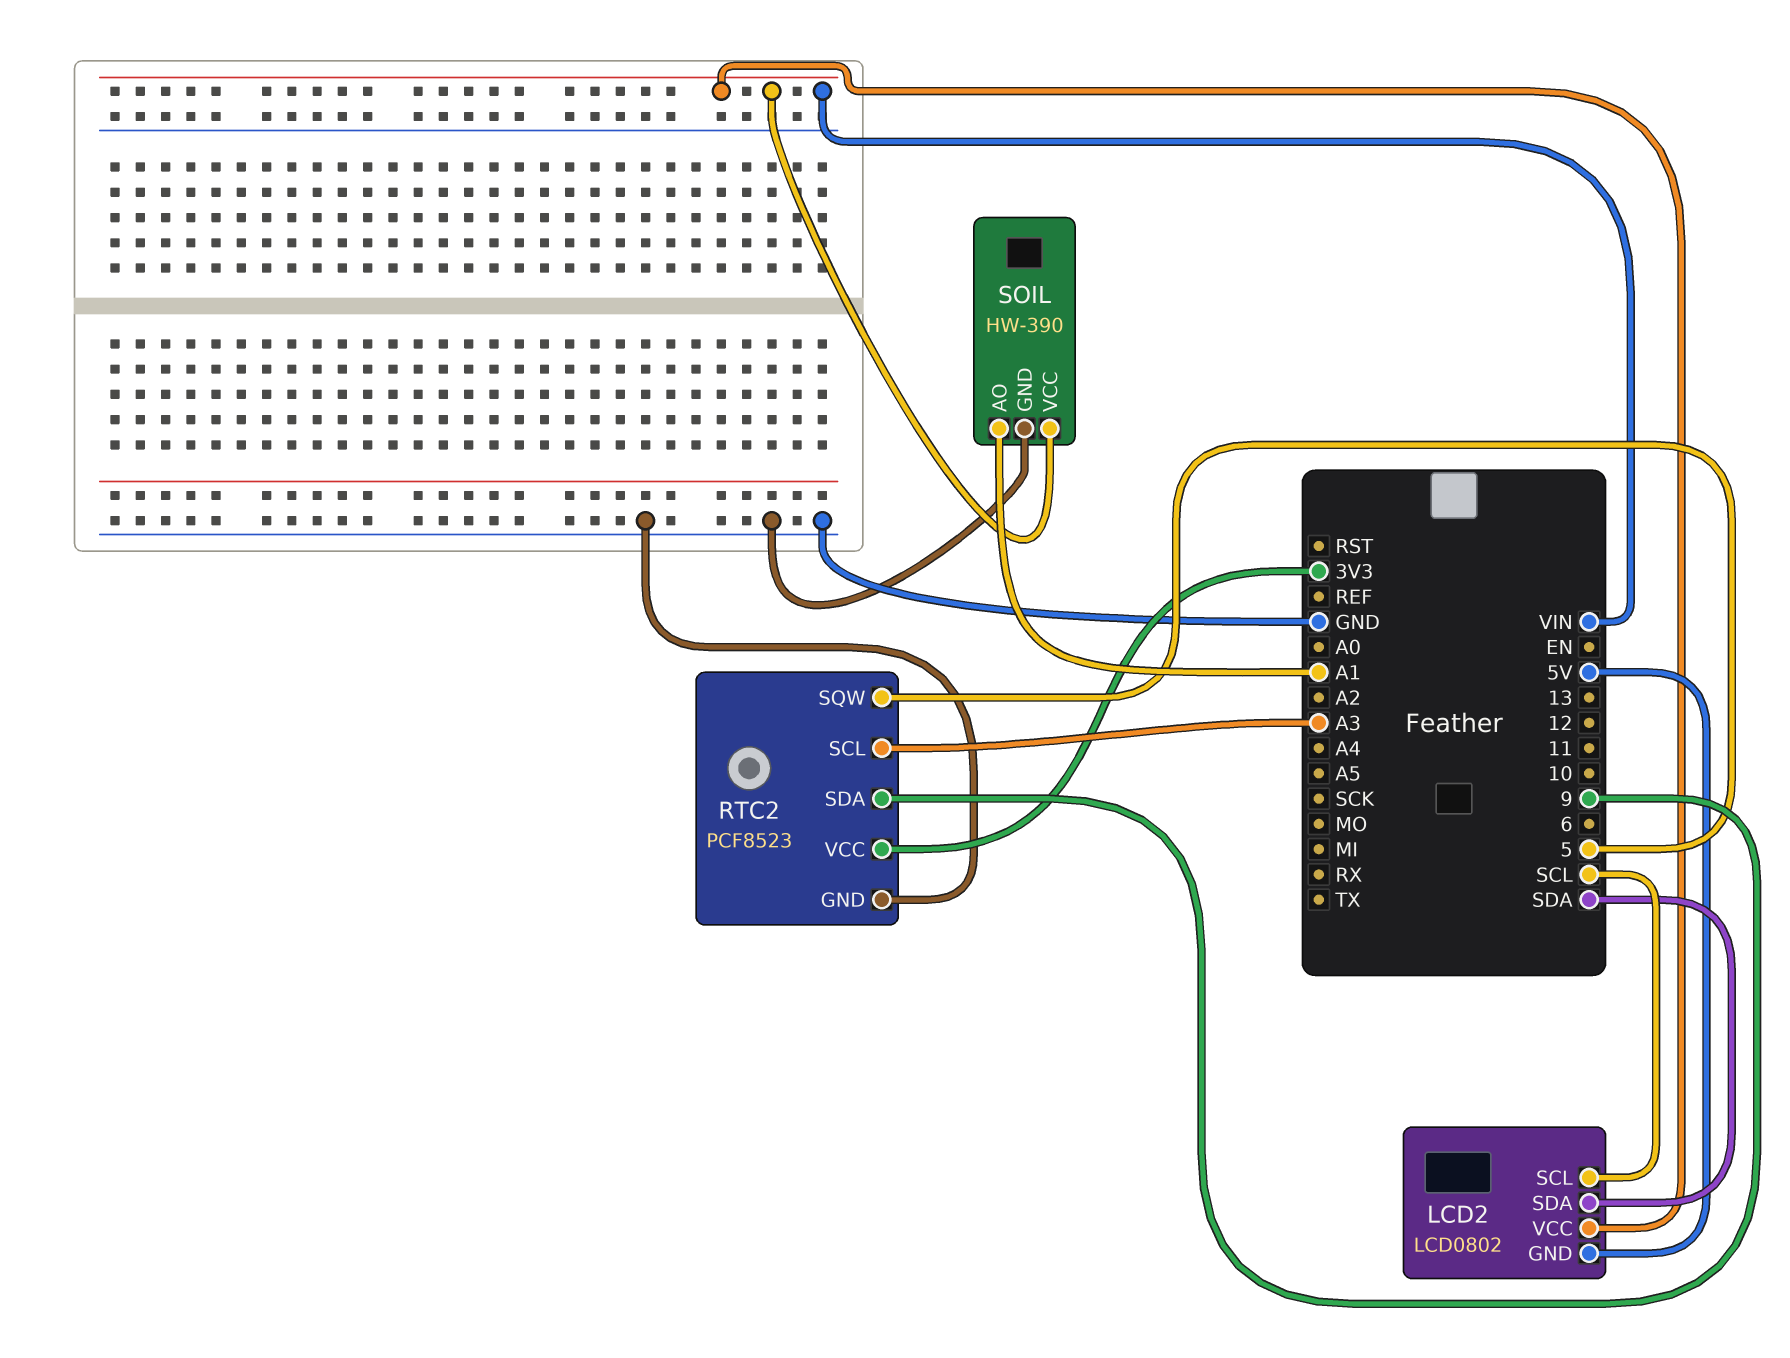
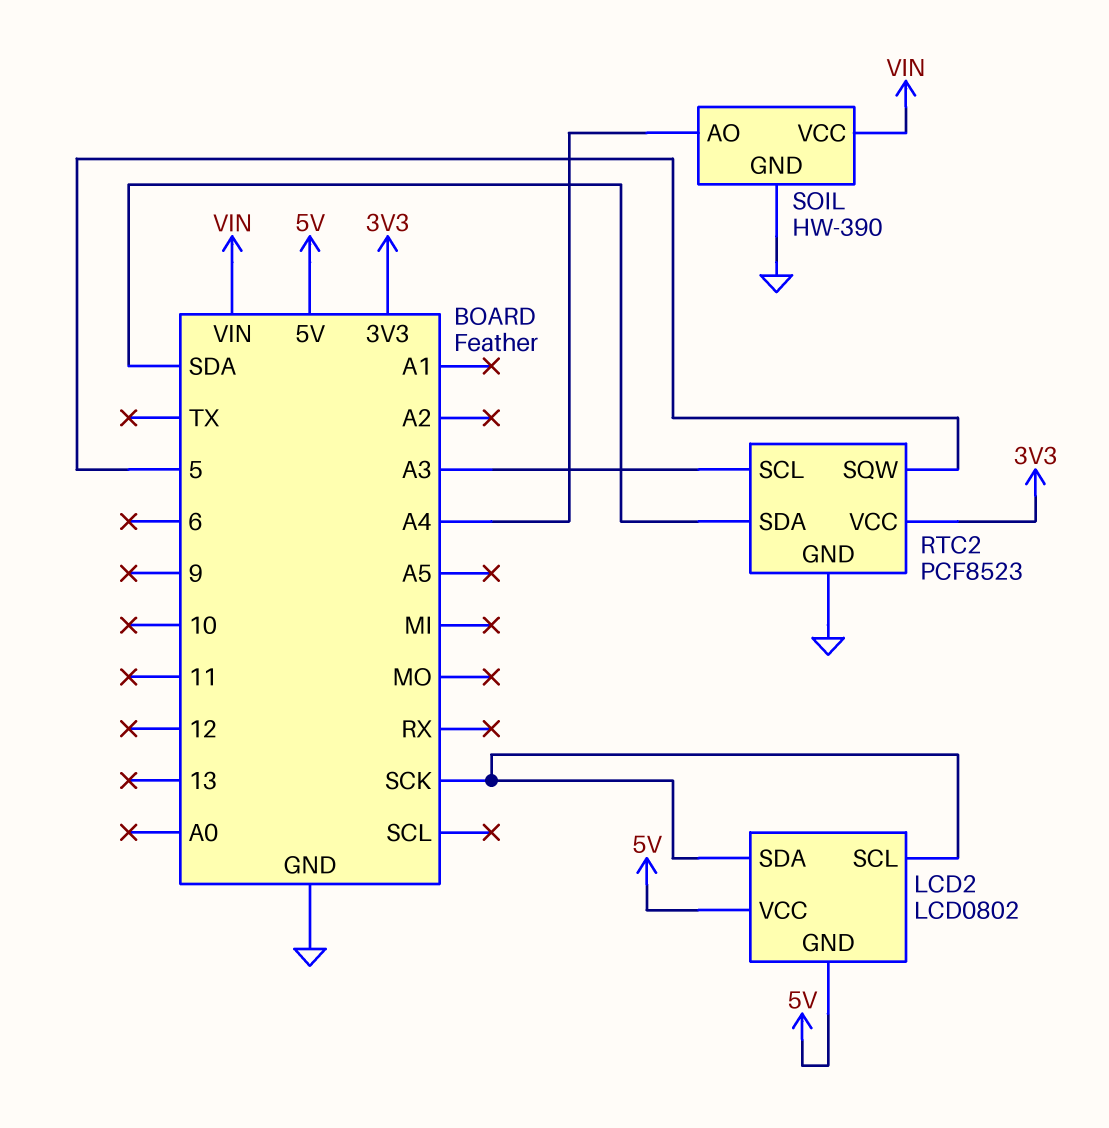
LCD2 pin SCL: SCL -> SCK
LCD2 pin SDA: SDA -> SCK
LCD2 pin VCC: VIN -> 5V
RTC2 pin SDA: 9 -> SDA
SOIL pin AO: A1 -> A4

